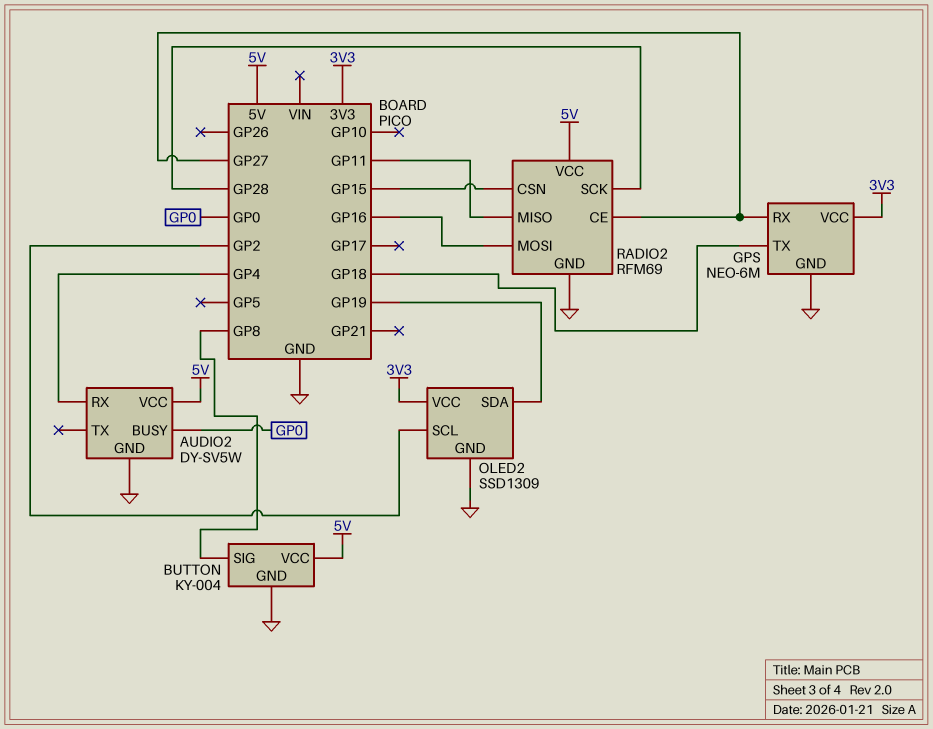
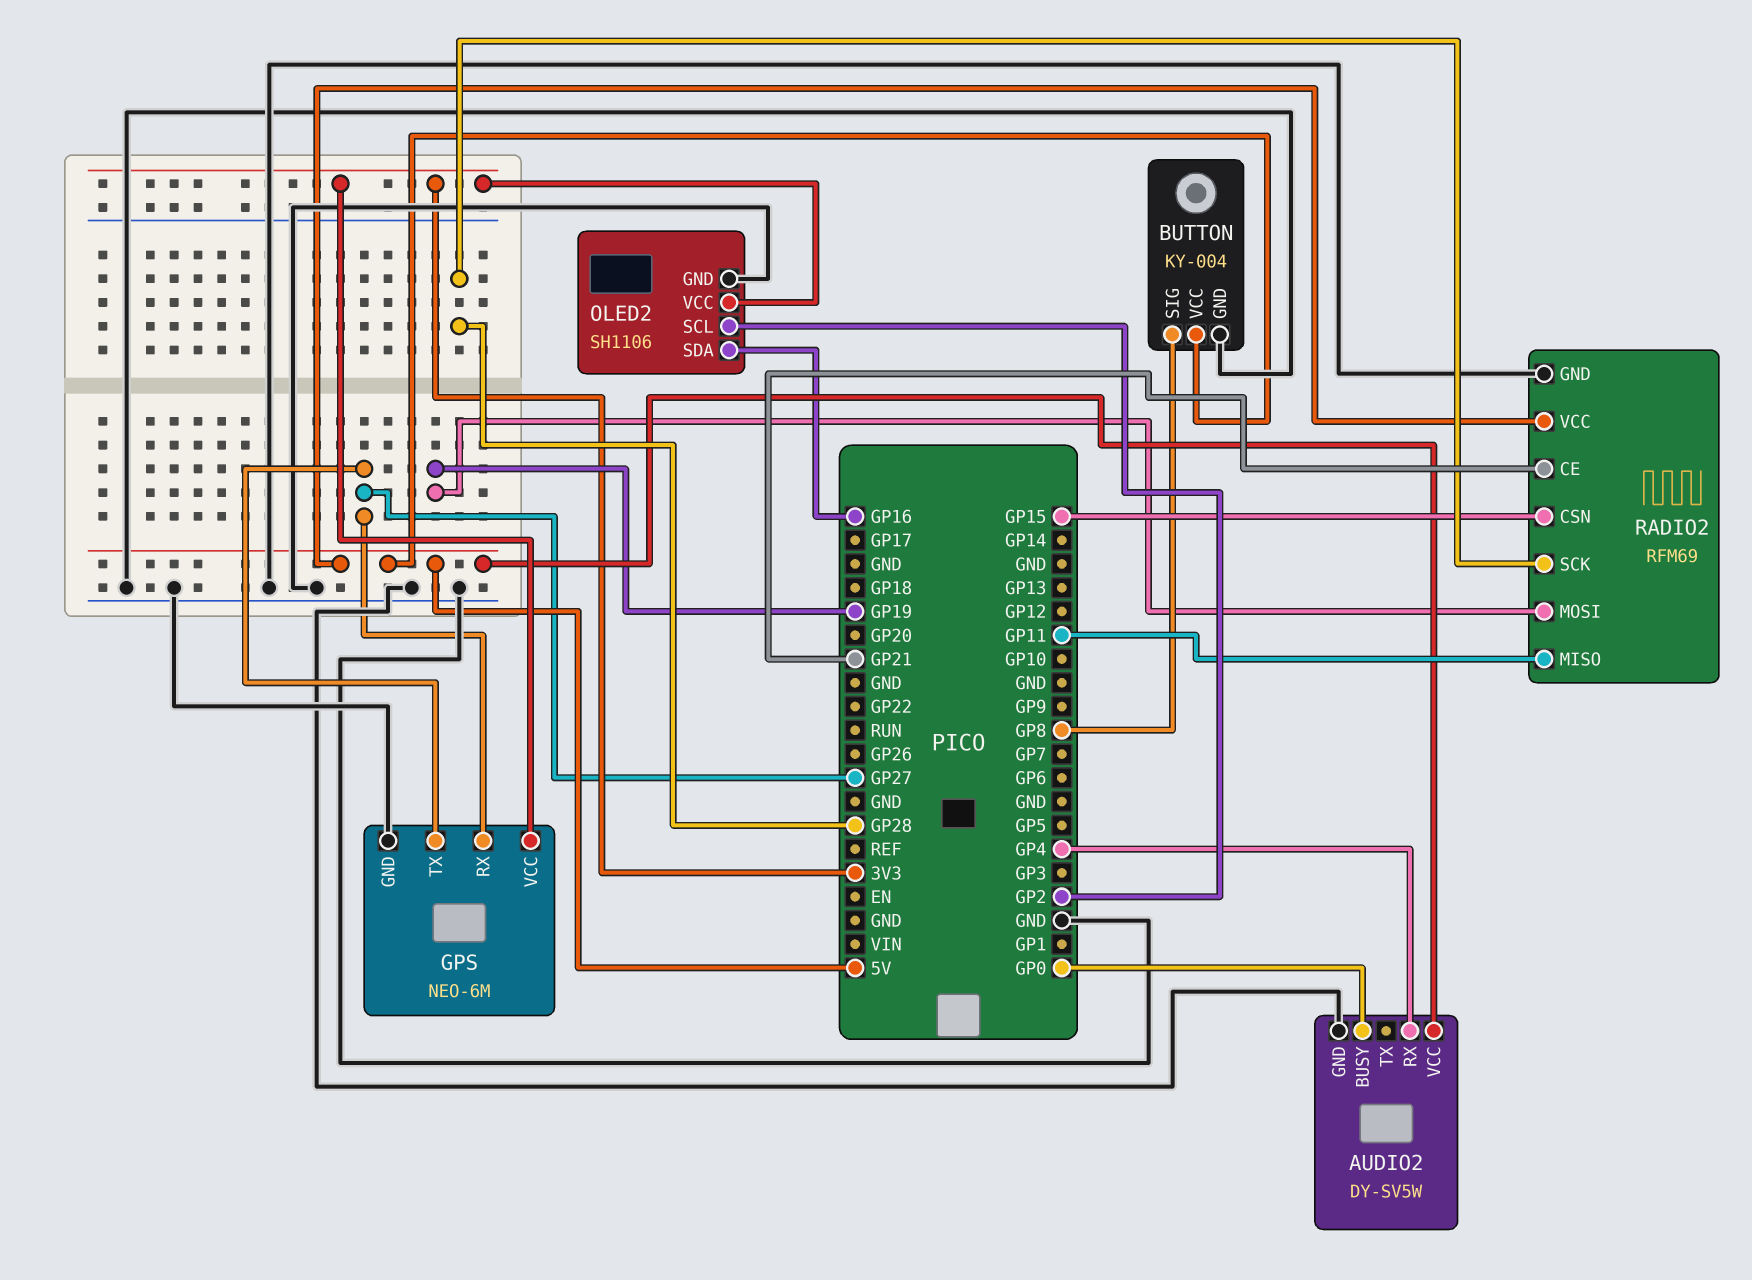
GPS pin TX: GP18 -> GP27
OLED2: SSD1309 -> SH1106
OLED2 pin SDA: GP19 -> GP16
RADIO2 pin CE: GP27 -> GP21
RADIO2 pin MOSI: GP16 -> GP19

